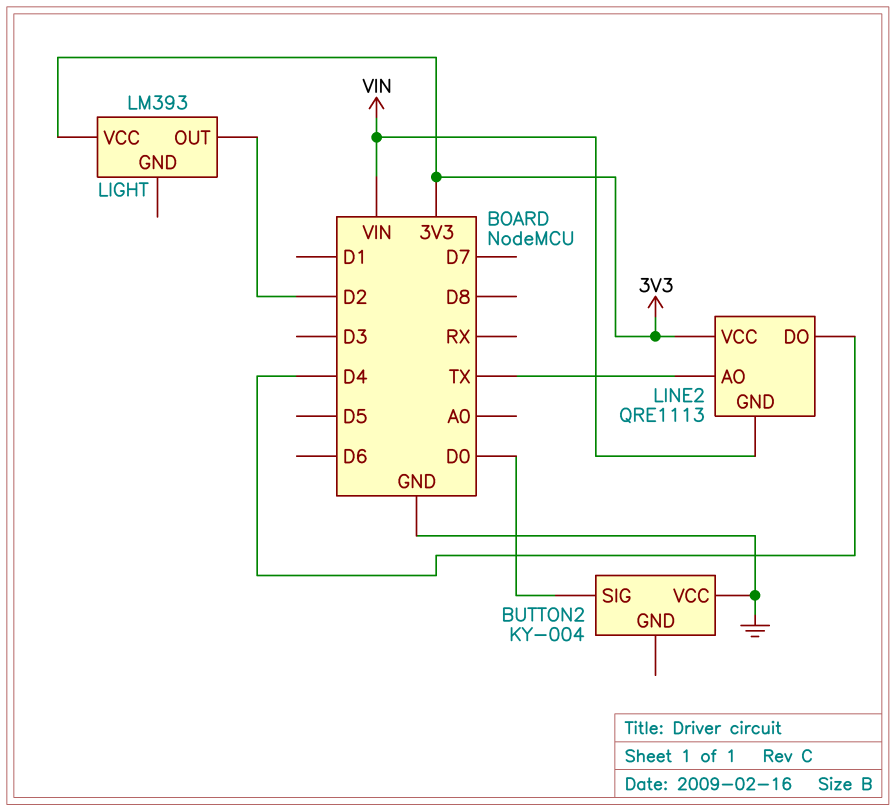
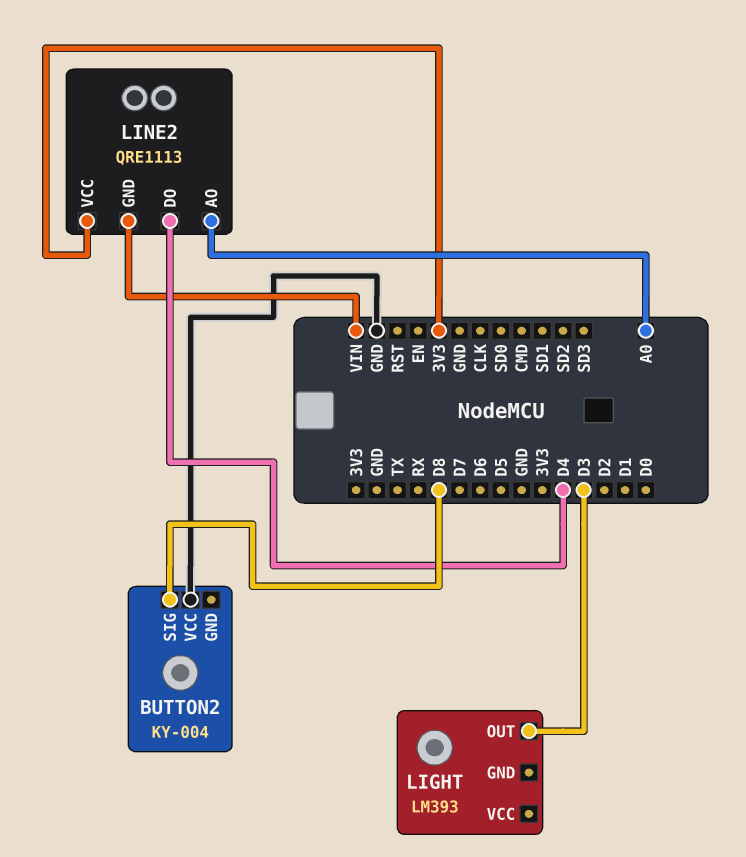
BUTTON2 pin SIG: D0 -> D8
LIGHT pin OUT: D2 -> D3
LIGHT pin VCC: 3V3 -> none
LINE2 pin AO: TX -> A0

